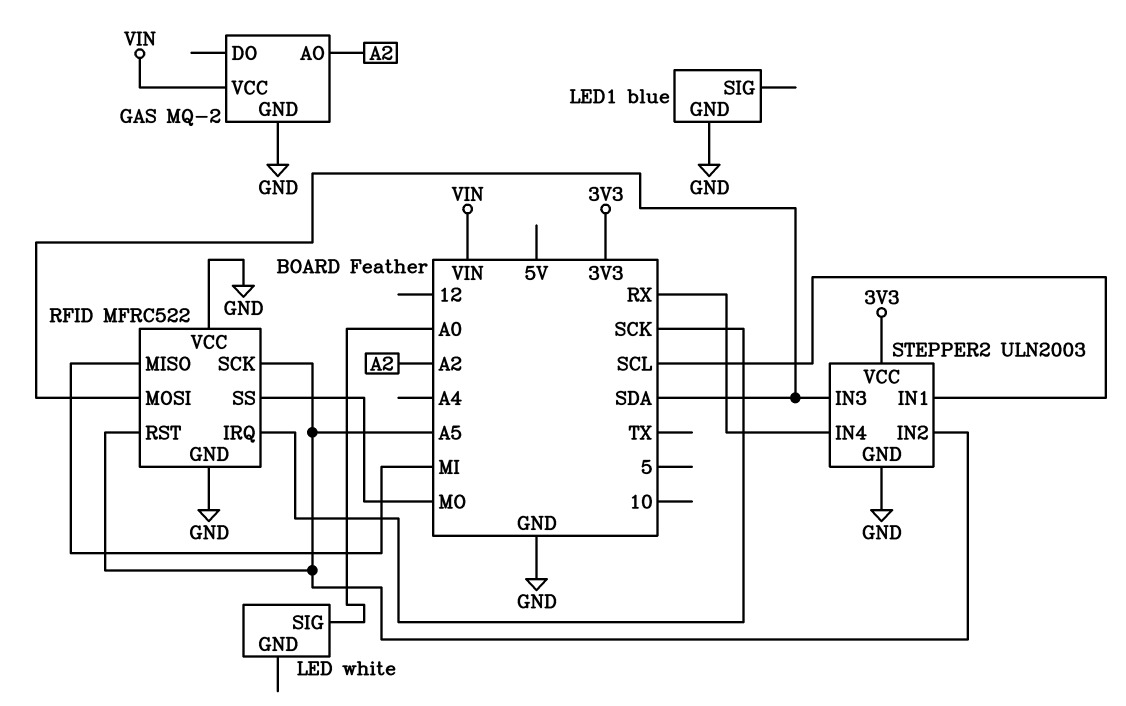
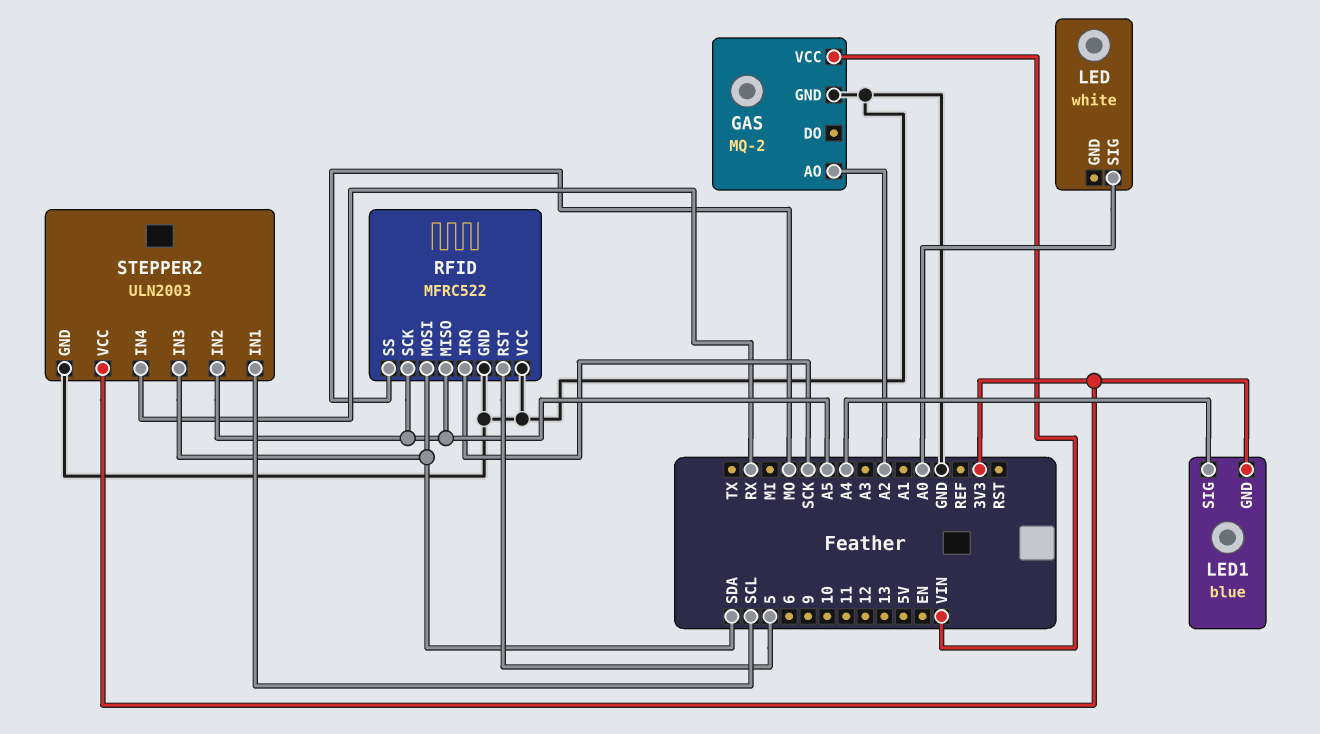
LED1 pin GND: GND -> 3V3
LED1 pin SIG: none -> A4
RFID pin MISO: MI -> A5
RFID pin RST: A5 -> 5

